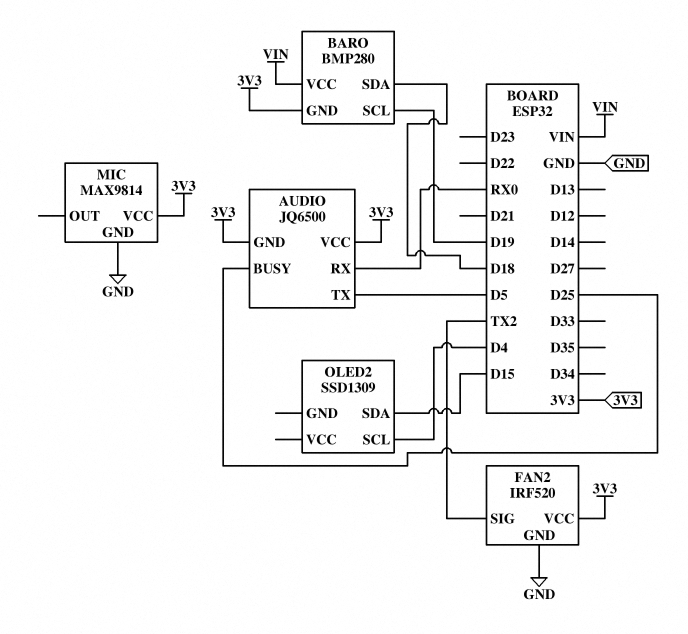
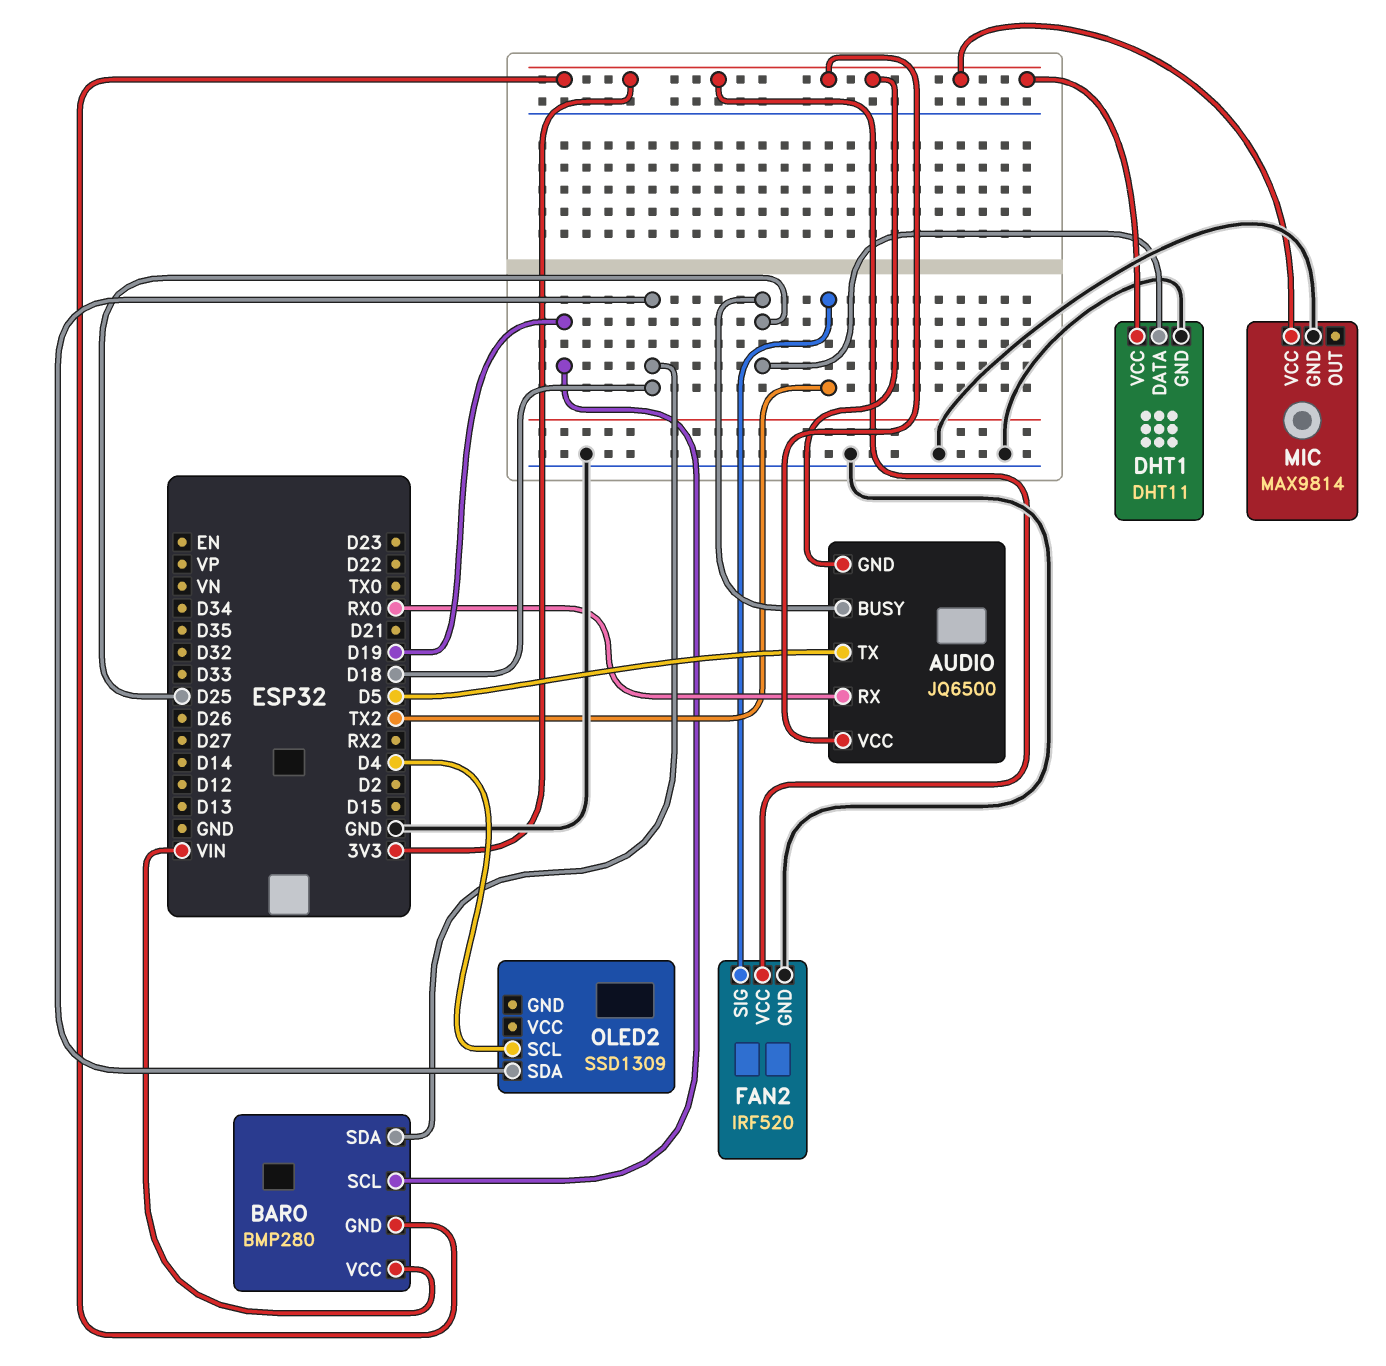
DHT1: none -> DHT11
DHT1 pin DATA: none -> D25
DHT1 pin GND: none -> GND
DHT1 pin VCC: none -> 3V3
OLED2 pin SDA: D15 -> D18

